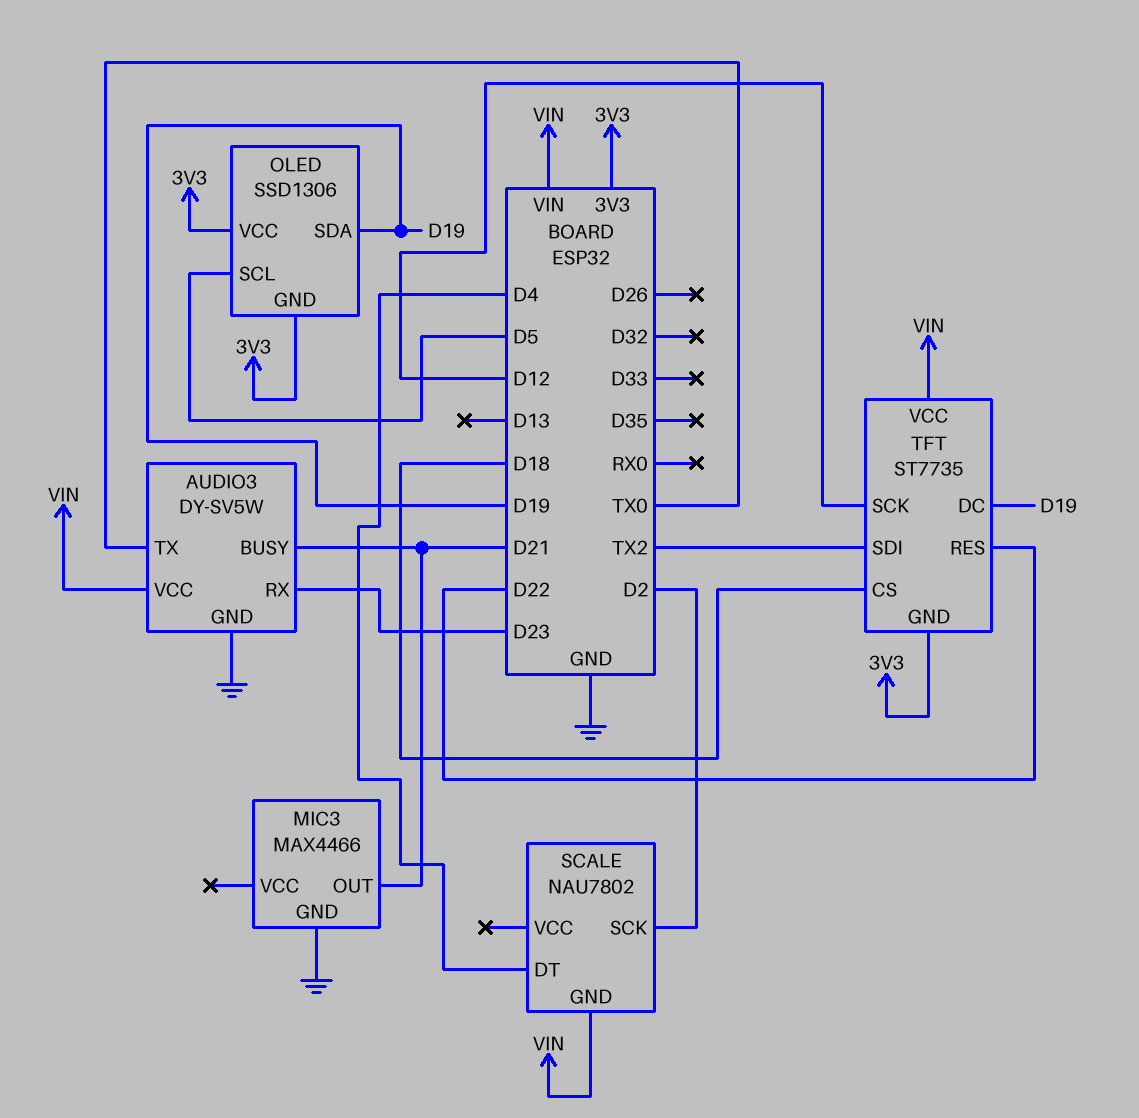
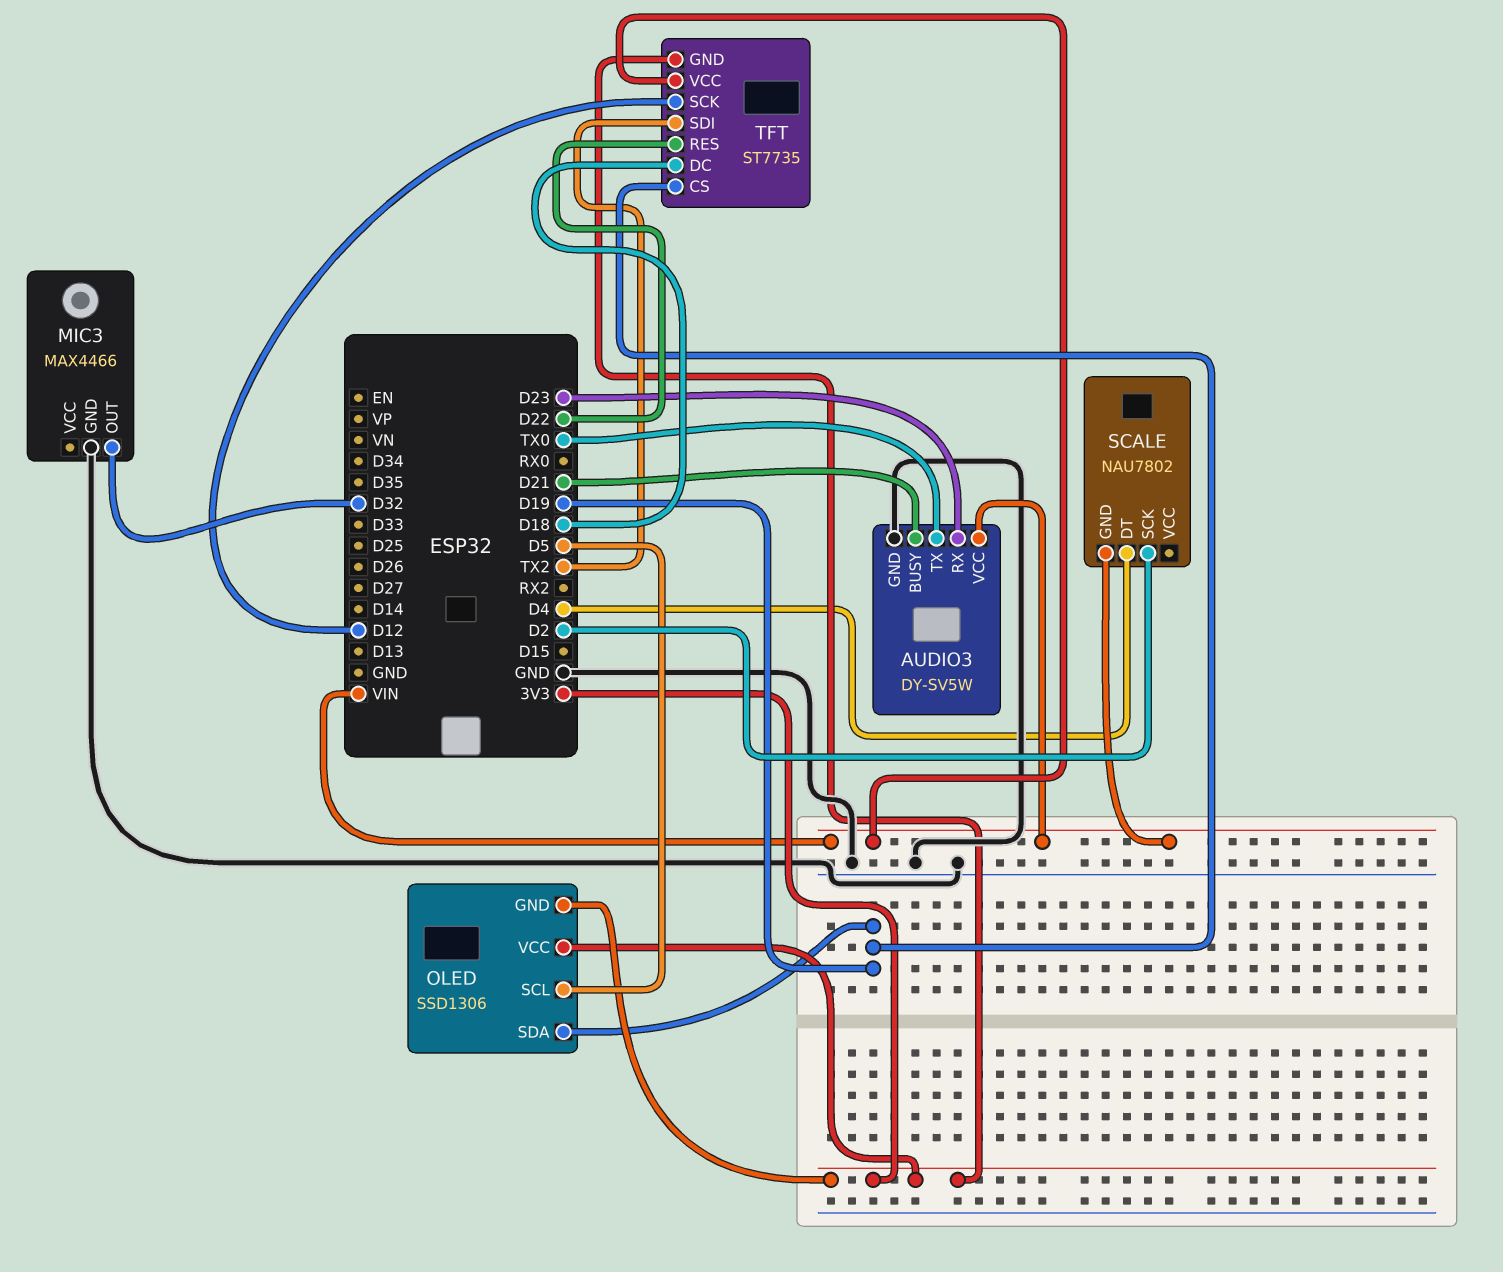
MIC3 pin OUT: D21 -> D32
TFT pin CS: D18 -> D19
TFT pin DC: D19 -> D18

